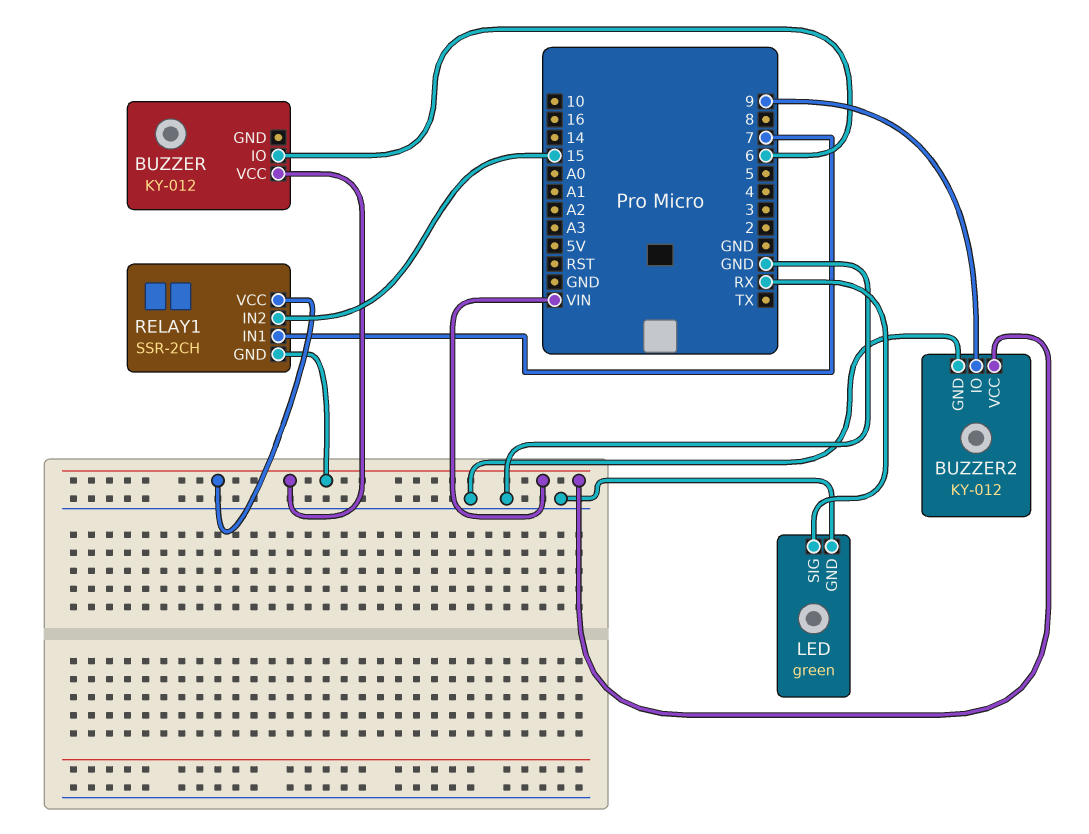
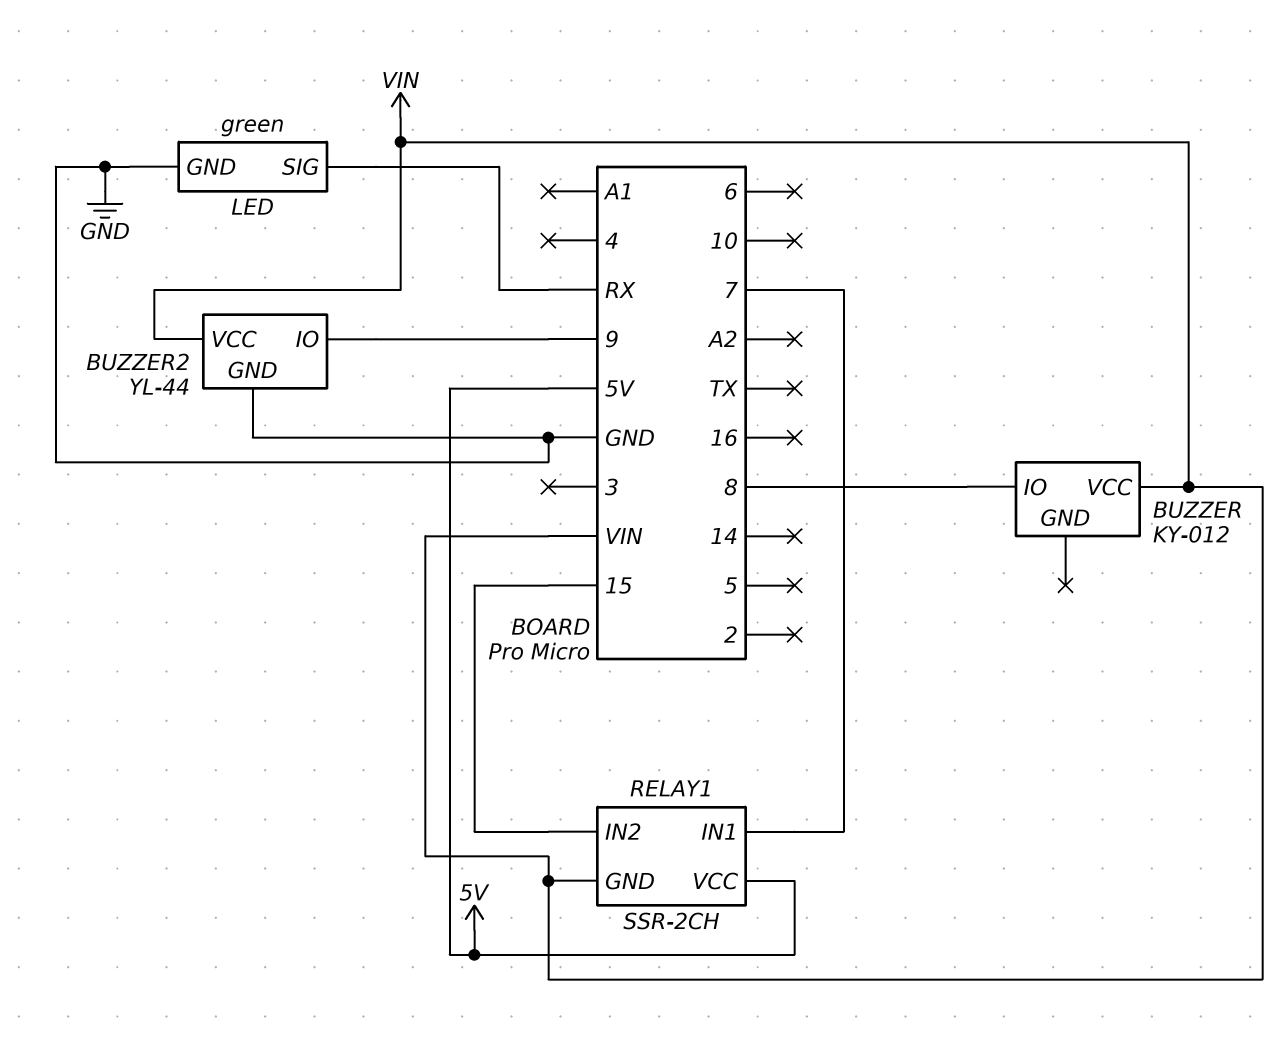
BUZZER pin IO: 6 -> 8
BUZZER2: KY-012 -> YL-44
RELAY1 pin VCC: VIN -> 5V

